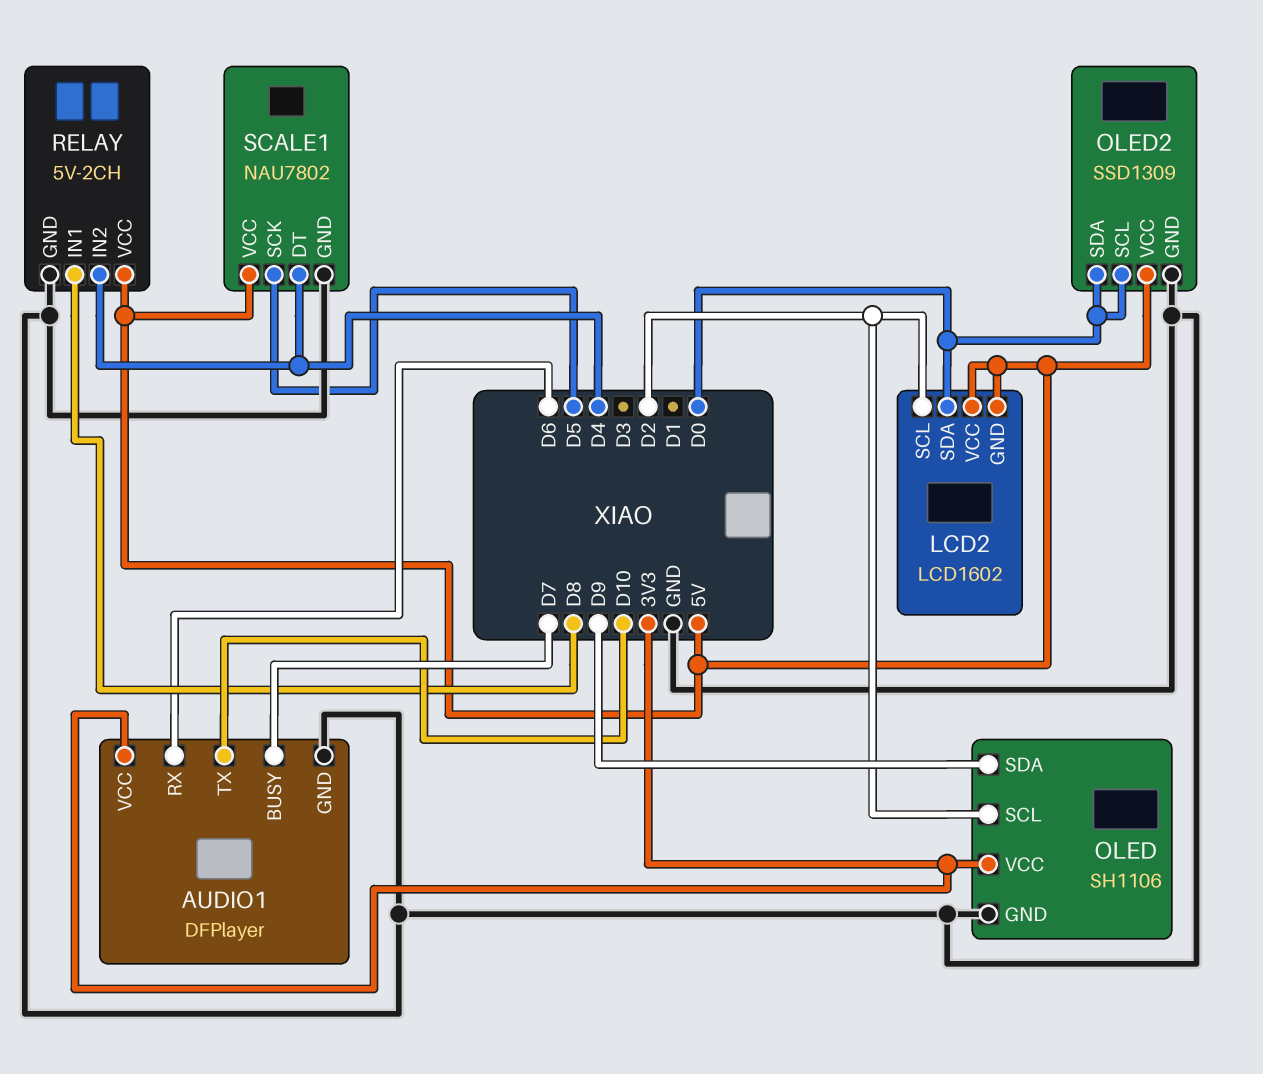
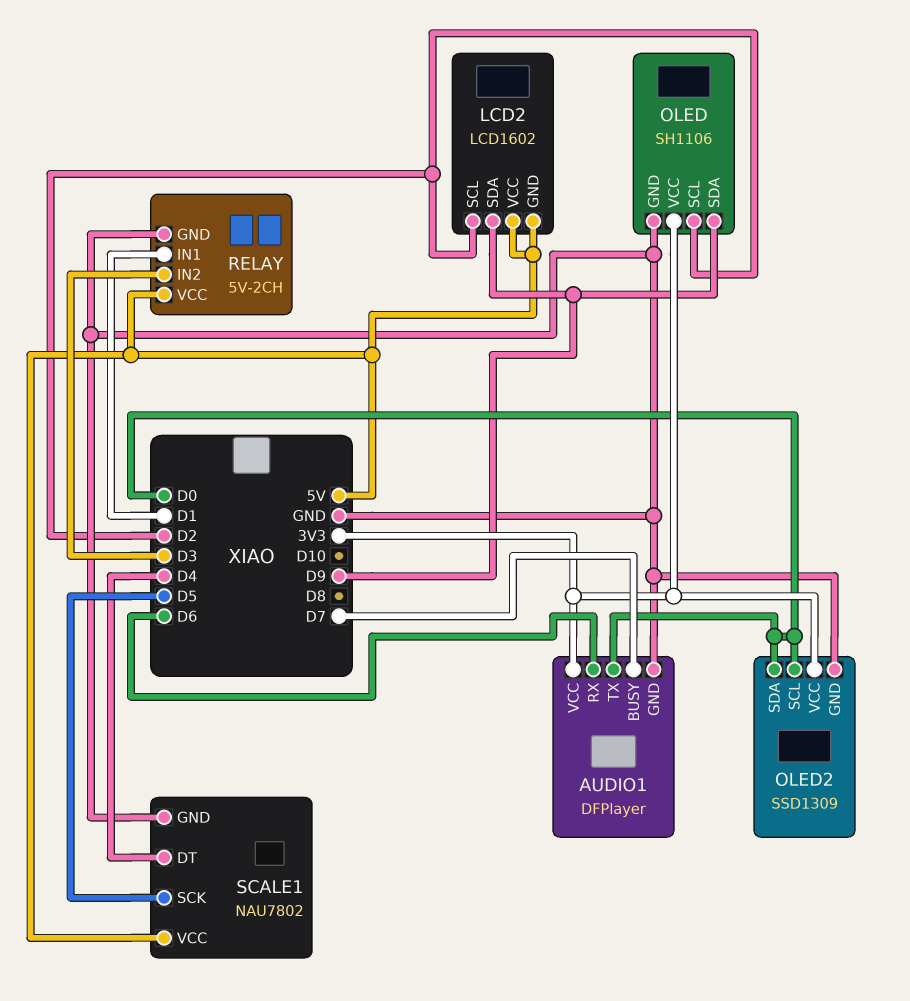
AUDIO1 pin TX: D10 -> D0
LCD2 pin SDA: D0 -> D9
OLED2 pin VCC: 5V -> 3V3
RELAY pin IN1: D8 -> D1
RELAY pin IN2: D4 -> D3

